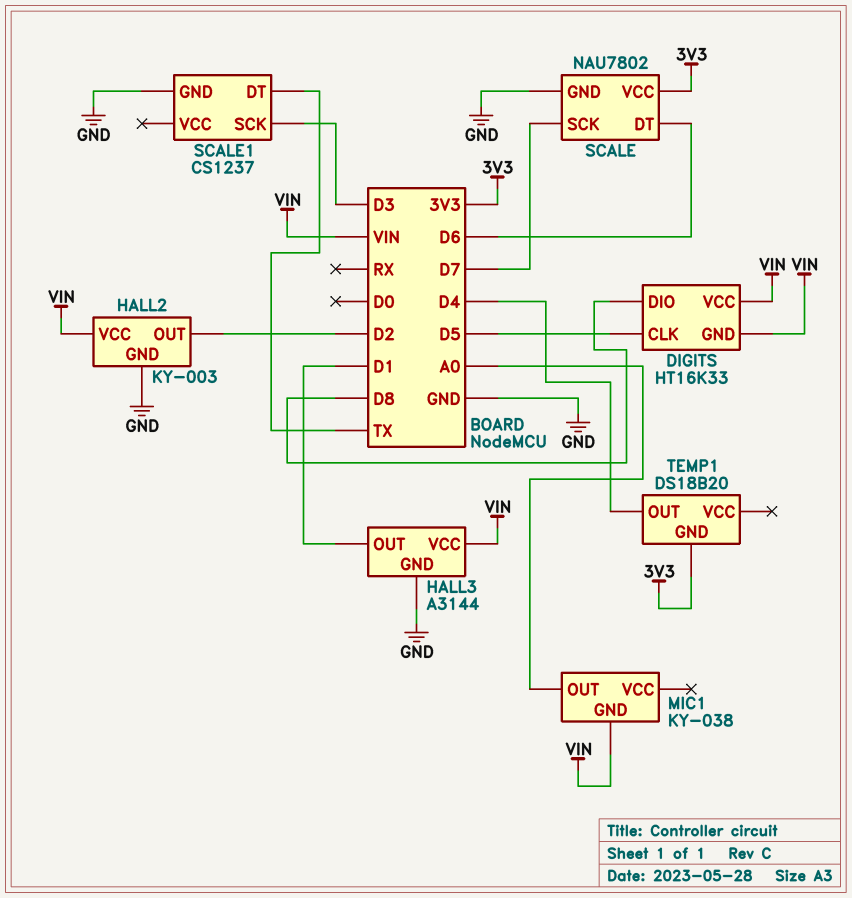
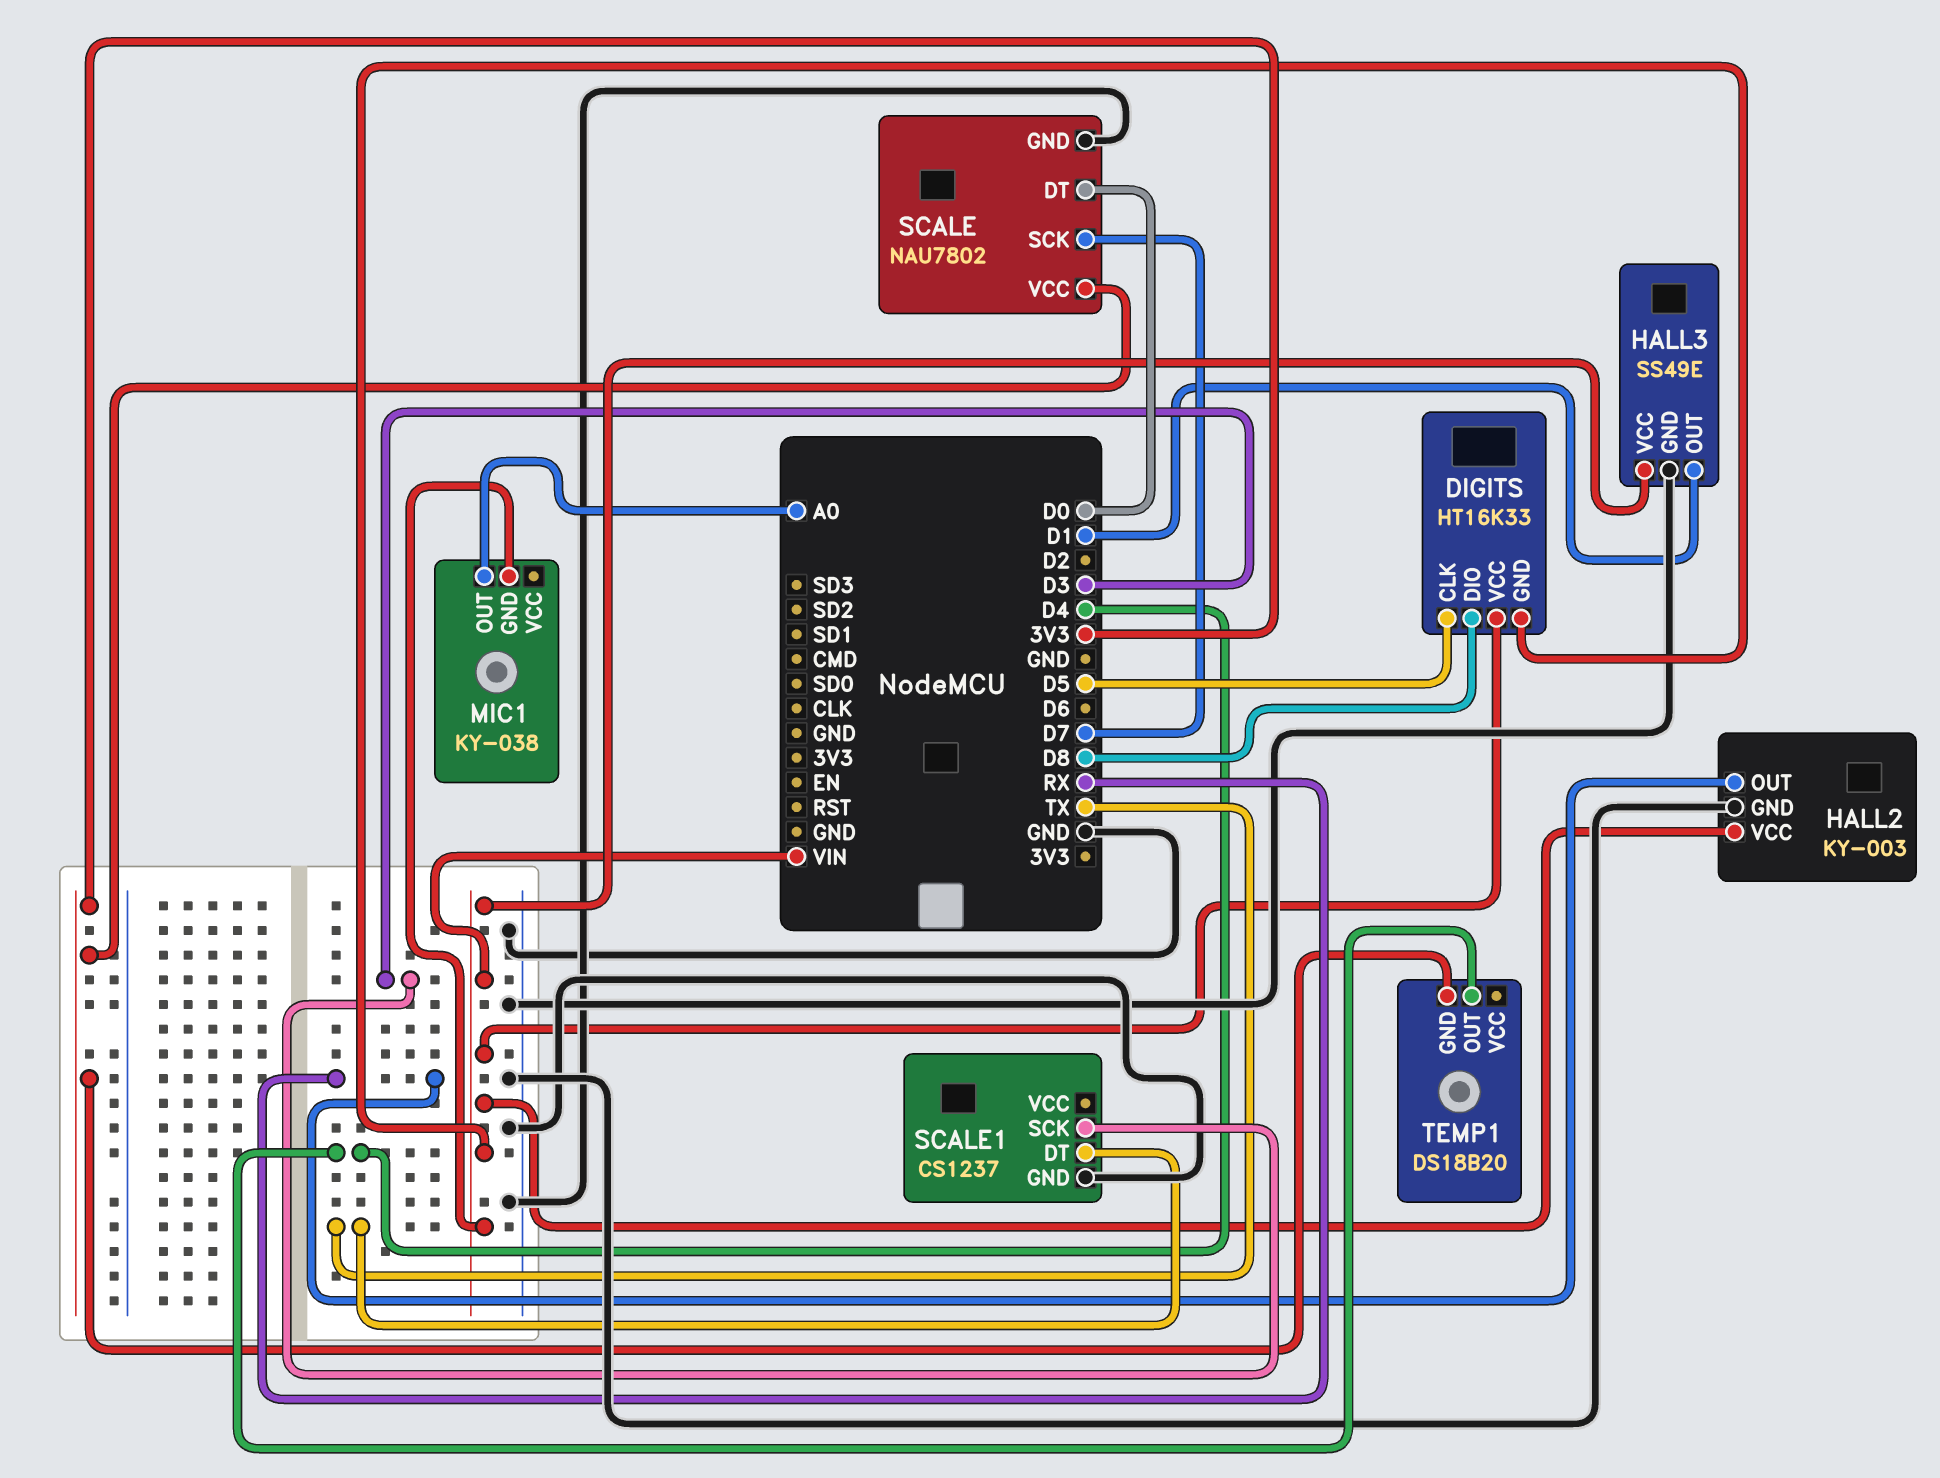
HALL2 pin OUT: D2 -> RX
HALL3: A3144 -> SS49E
SCALE pin DT: D6 -> D0

